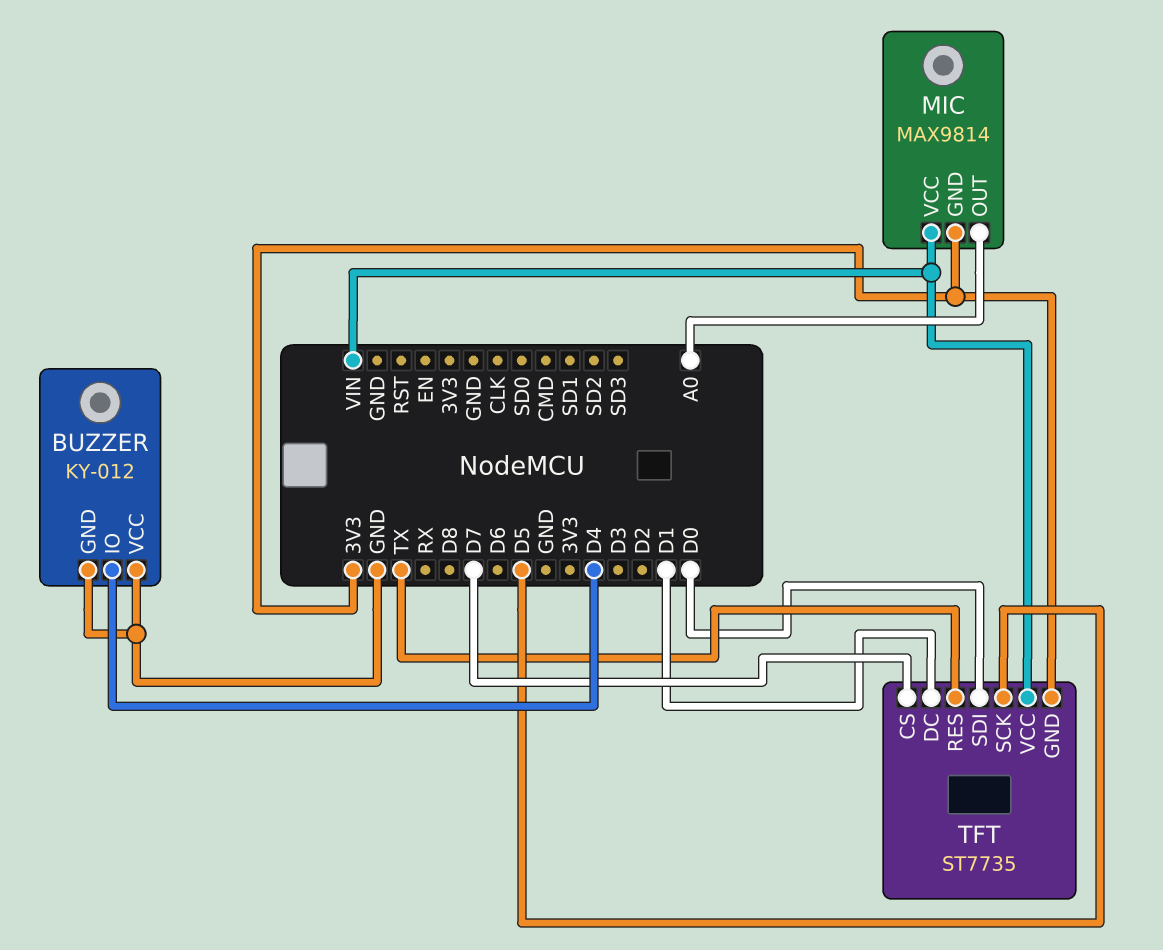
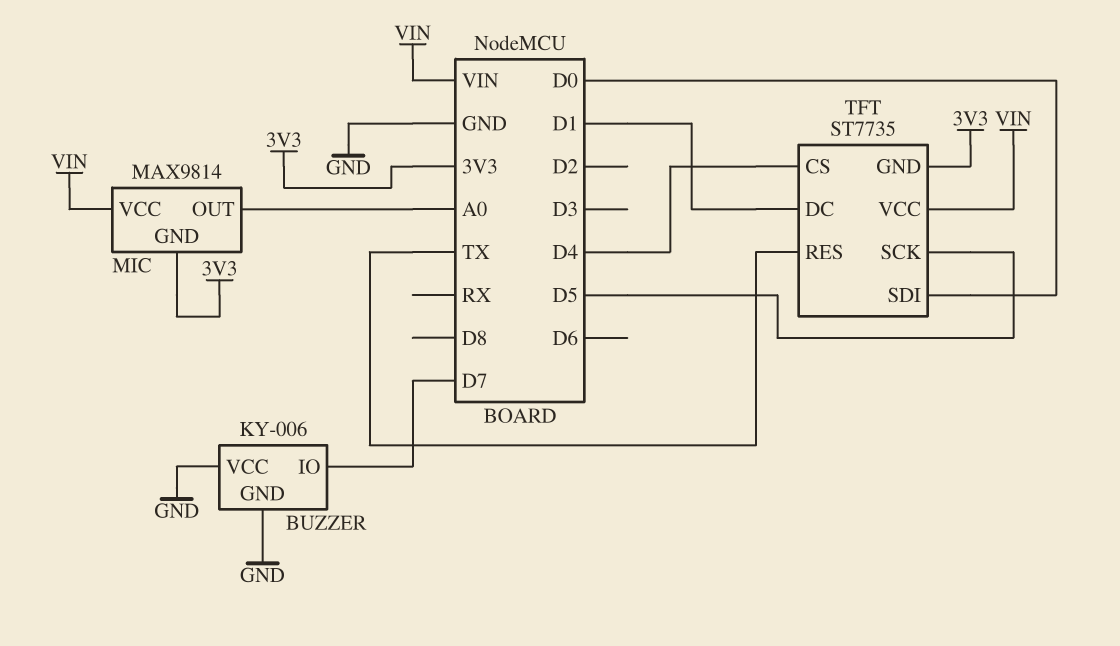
BUZZER: KY-012 -> KY-006
BUZZER pin IO: D4 -> D7
TFT pin CS: D7 -> D4

